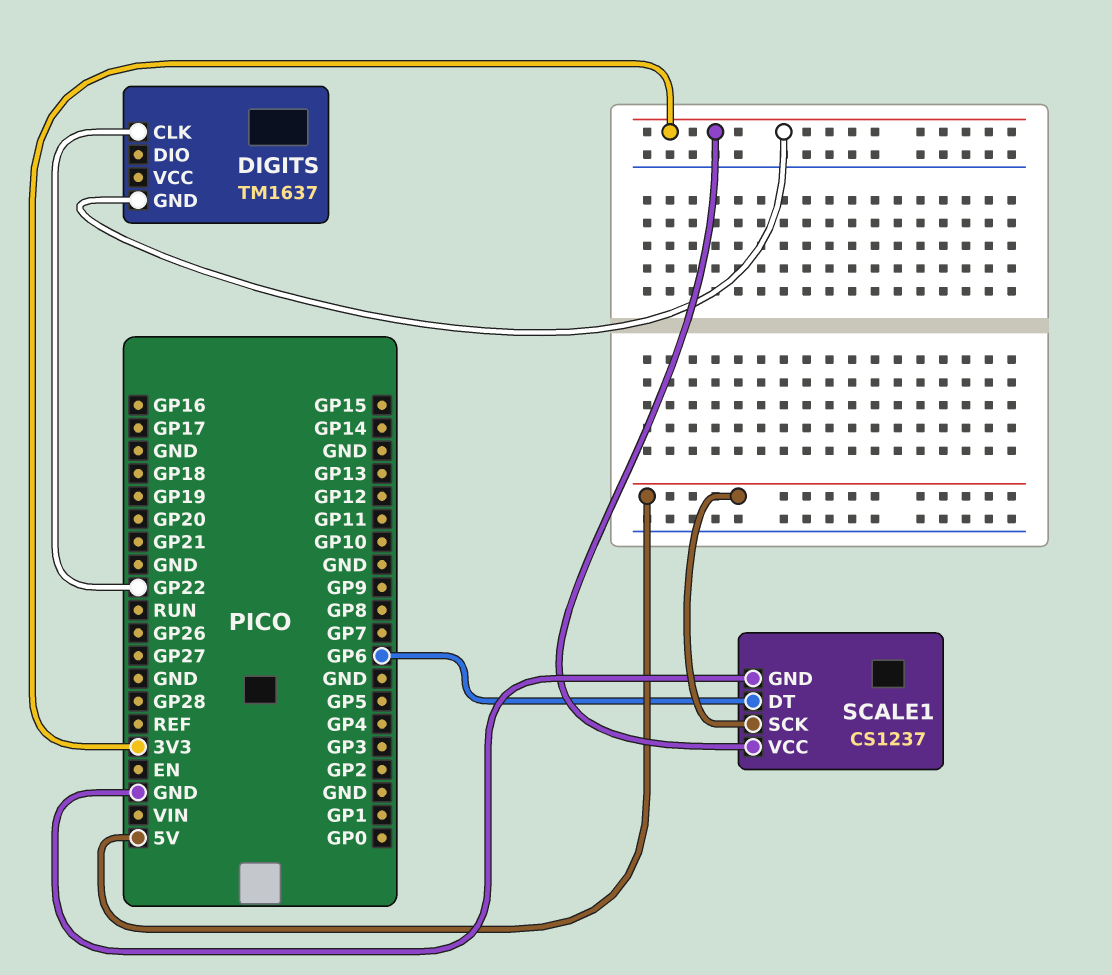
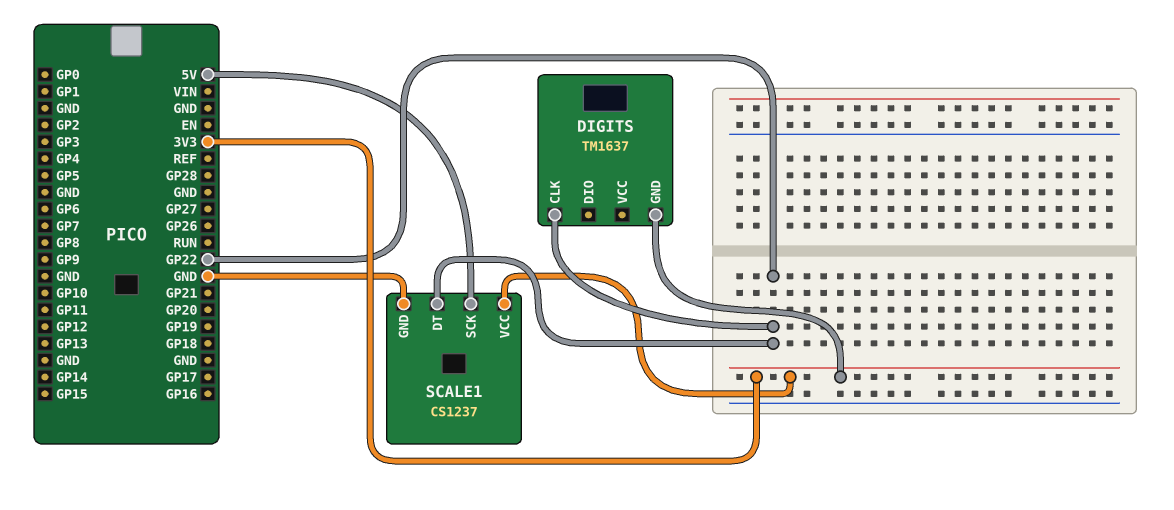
SCALE1 pin DT: GP6 -> GP22

